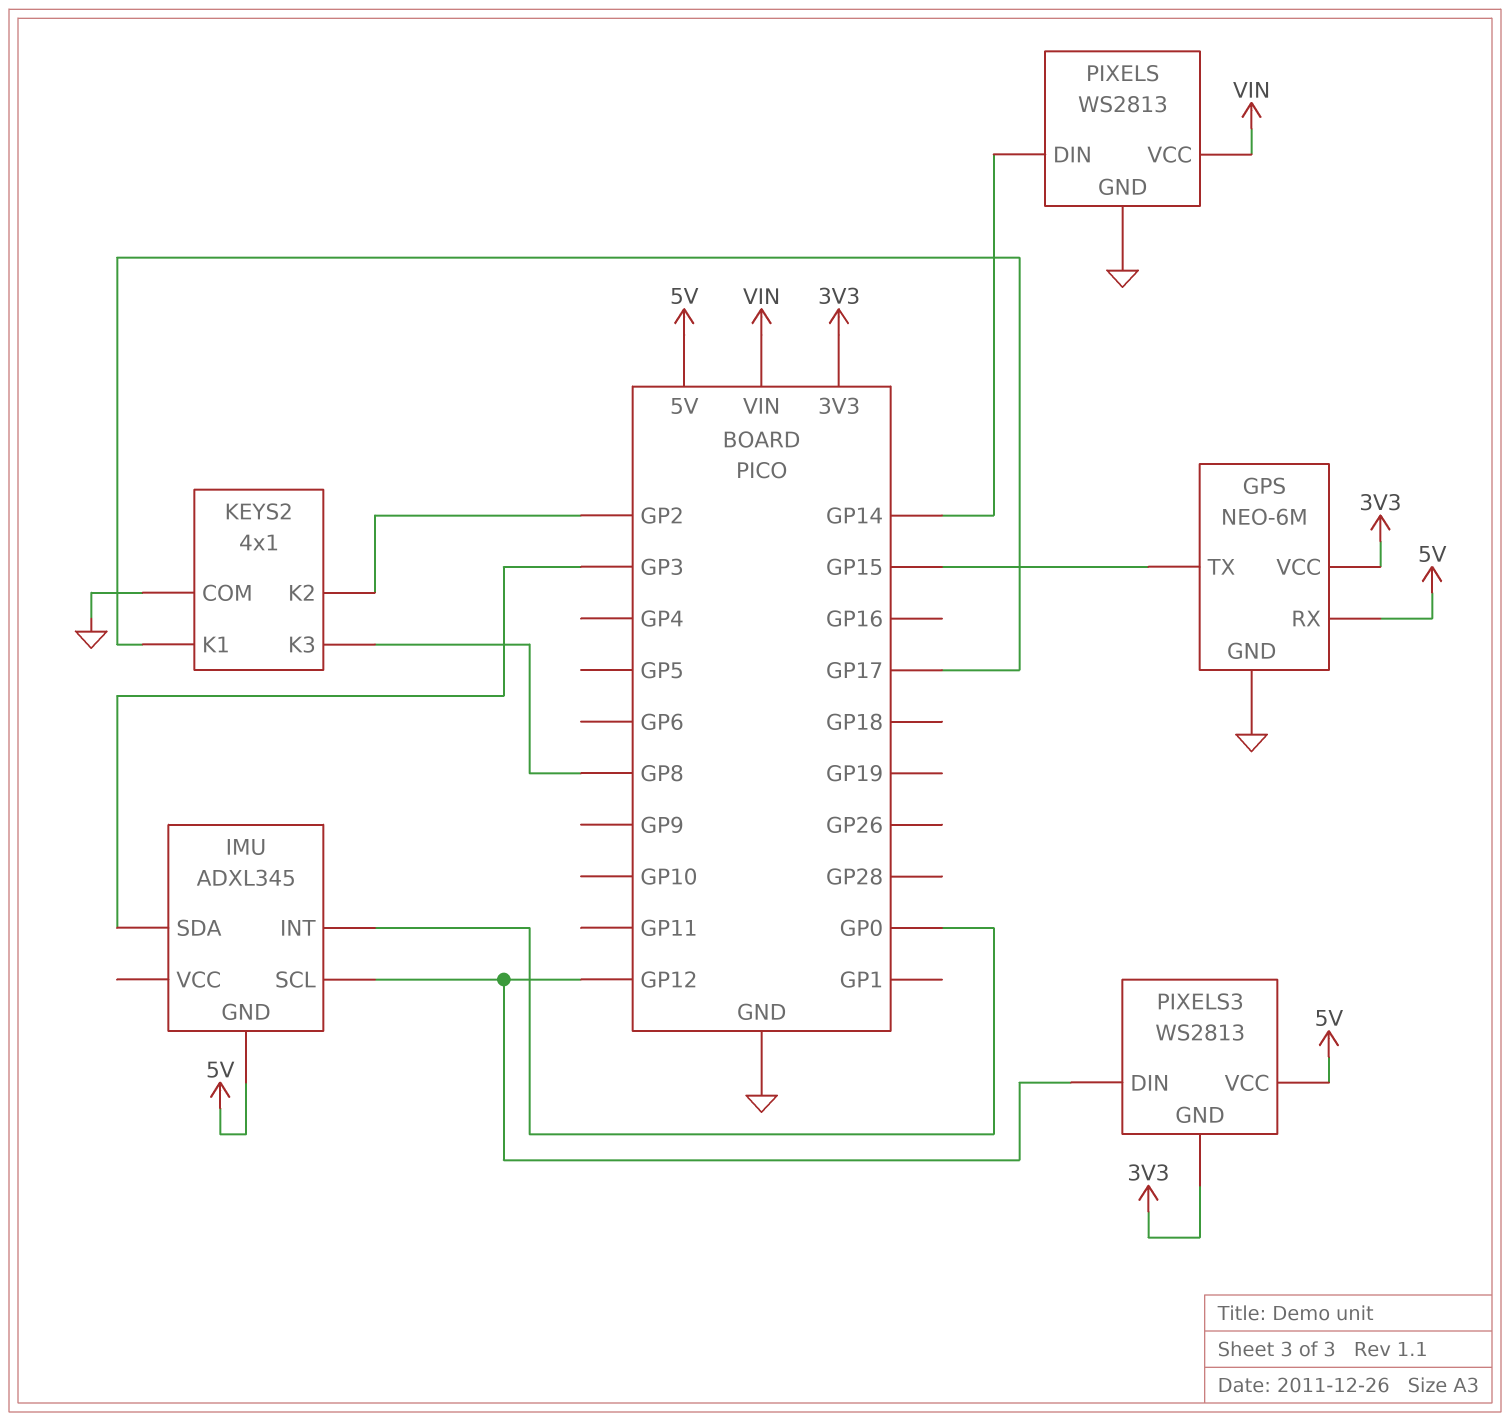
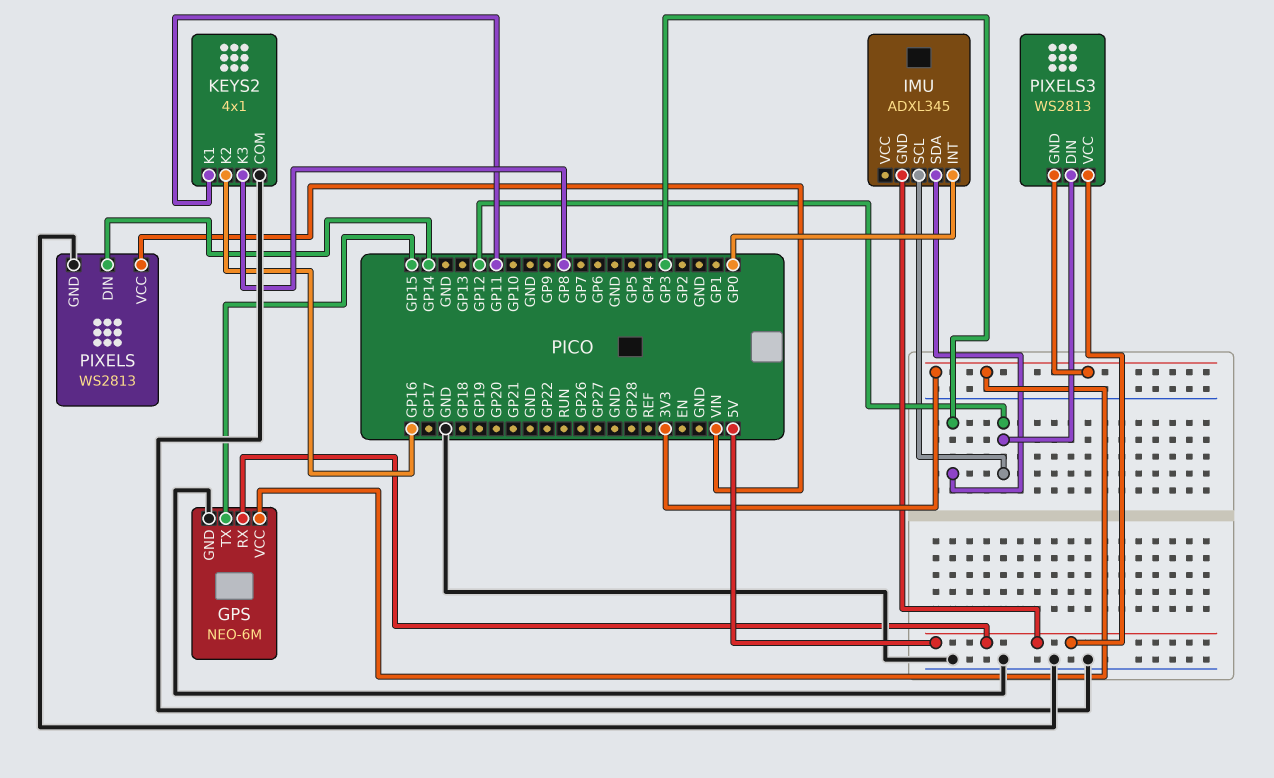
KEYS2 pin K1: GP17 -> GP11
KEYS2 pin K2: GP2 -> GP16

